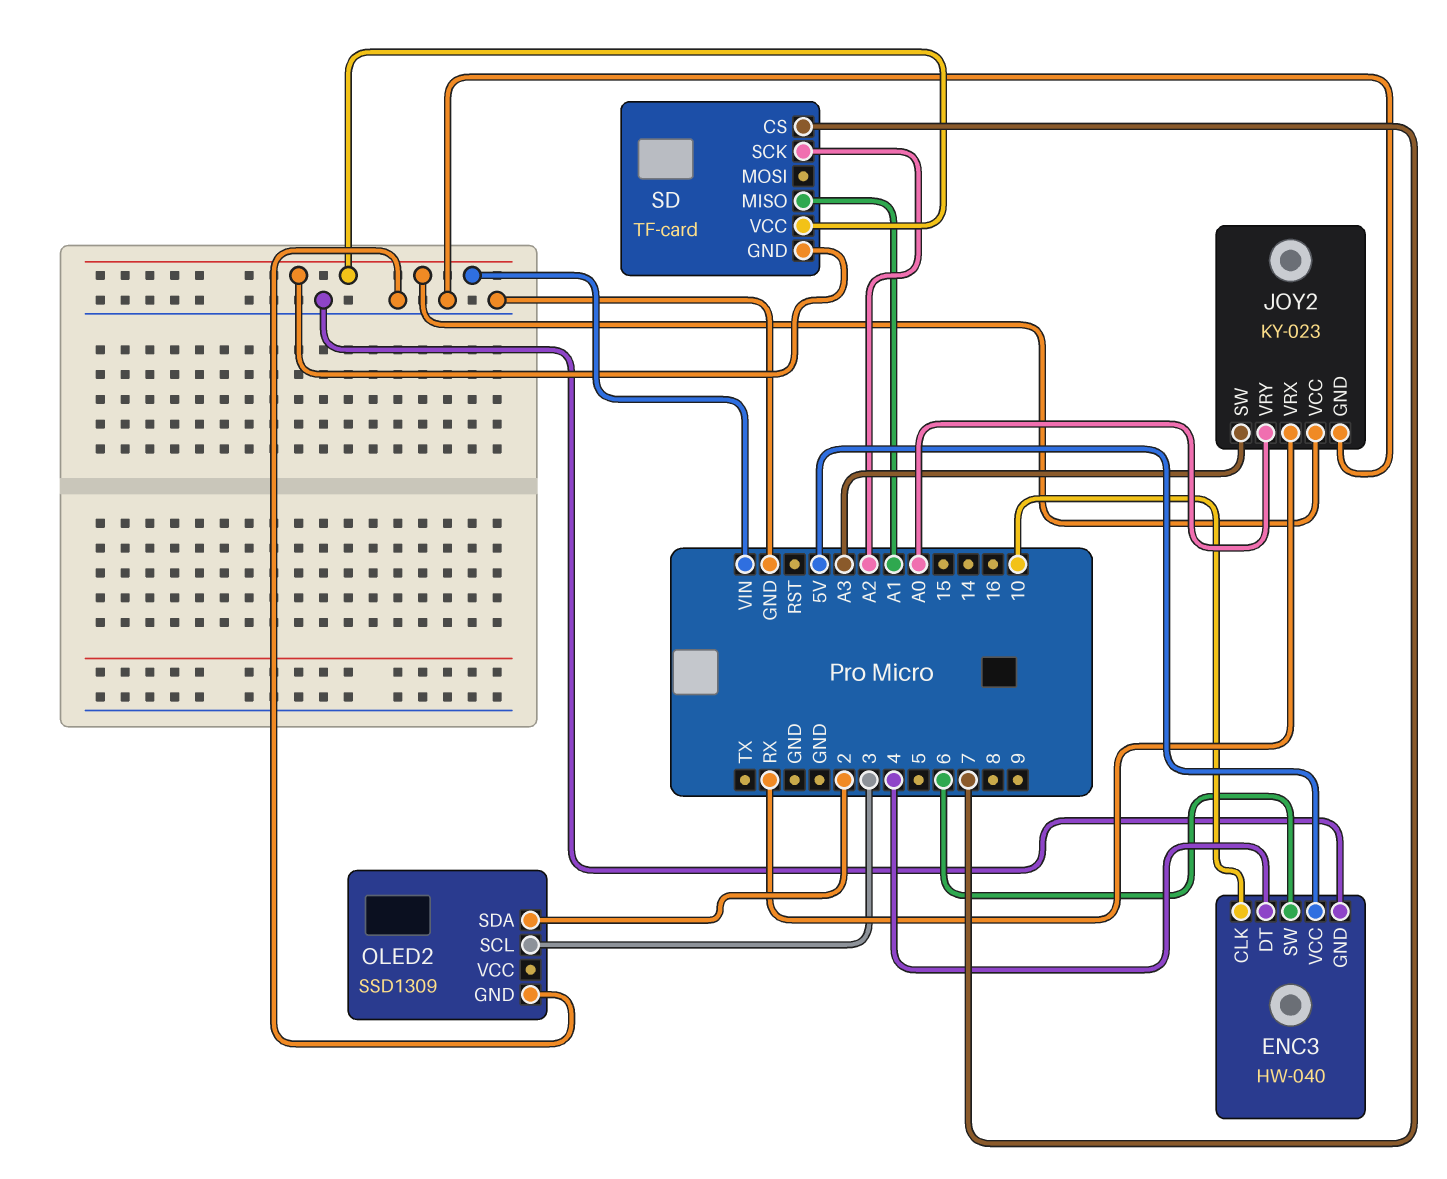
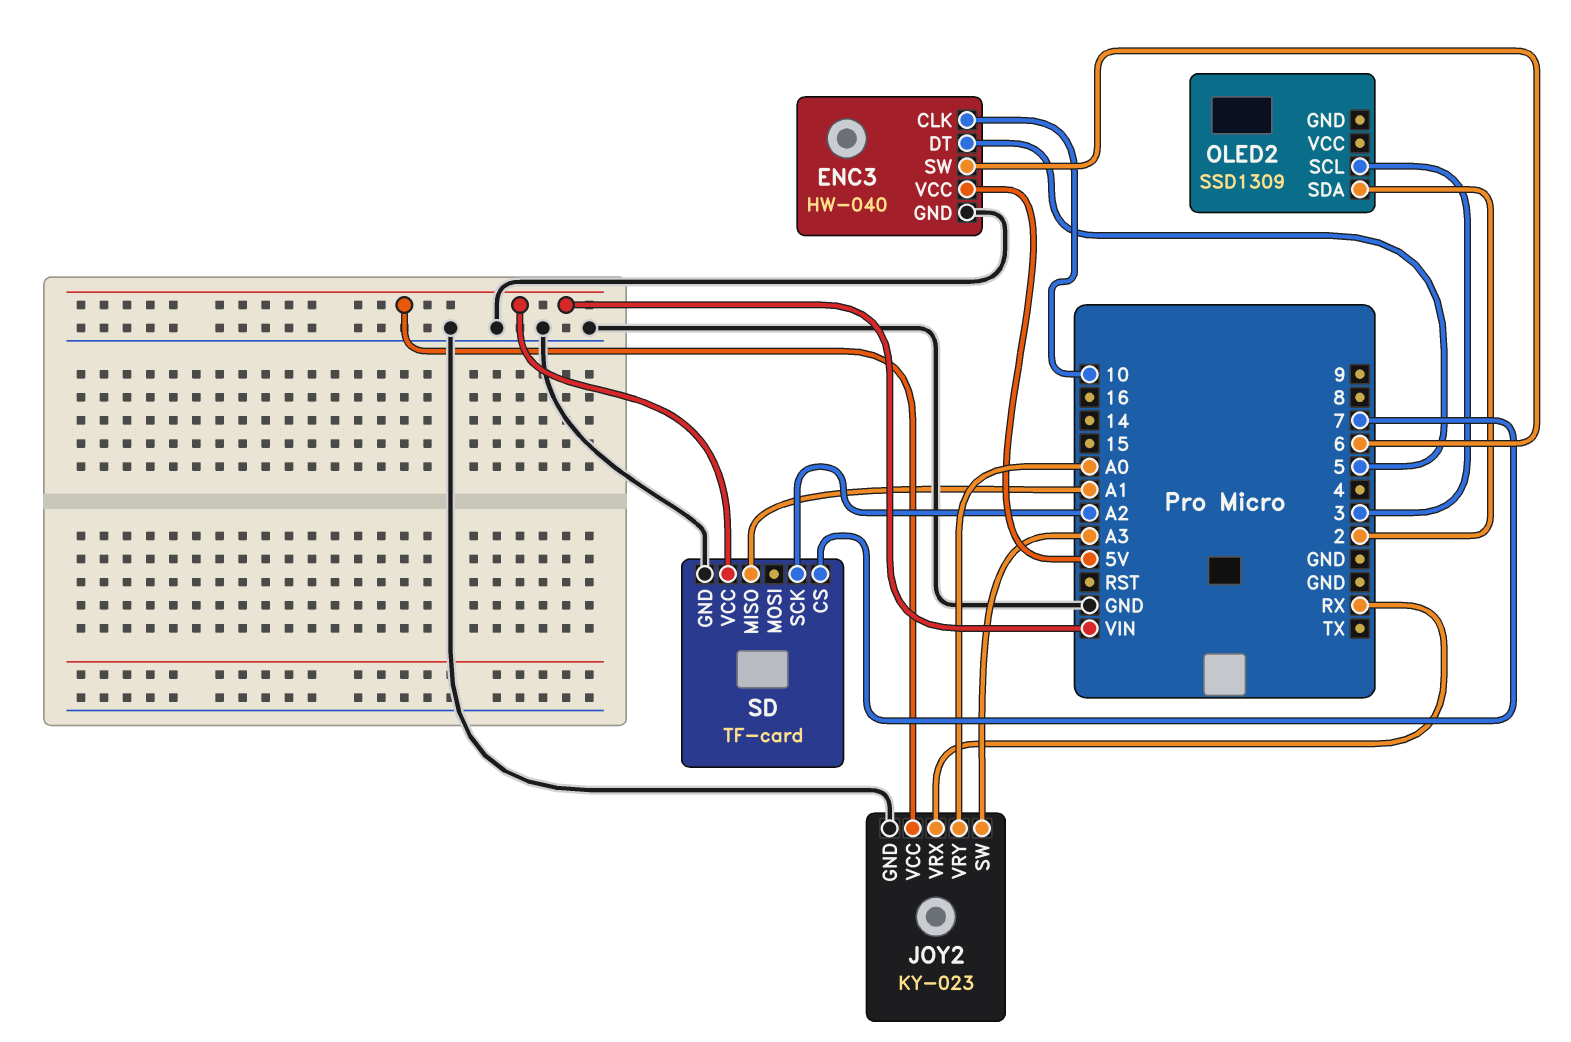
ENC3 pin DT: 4 -> 5
OLED2 pin GND: GND -> none
SD pin GND: VIN -> GND

